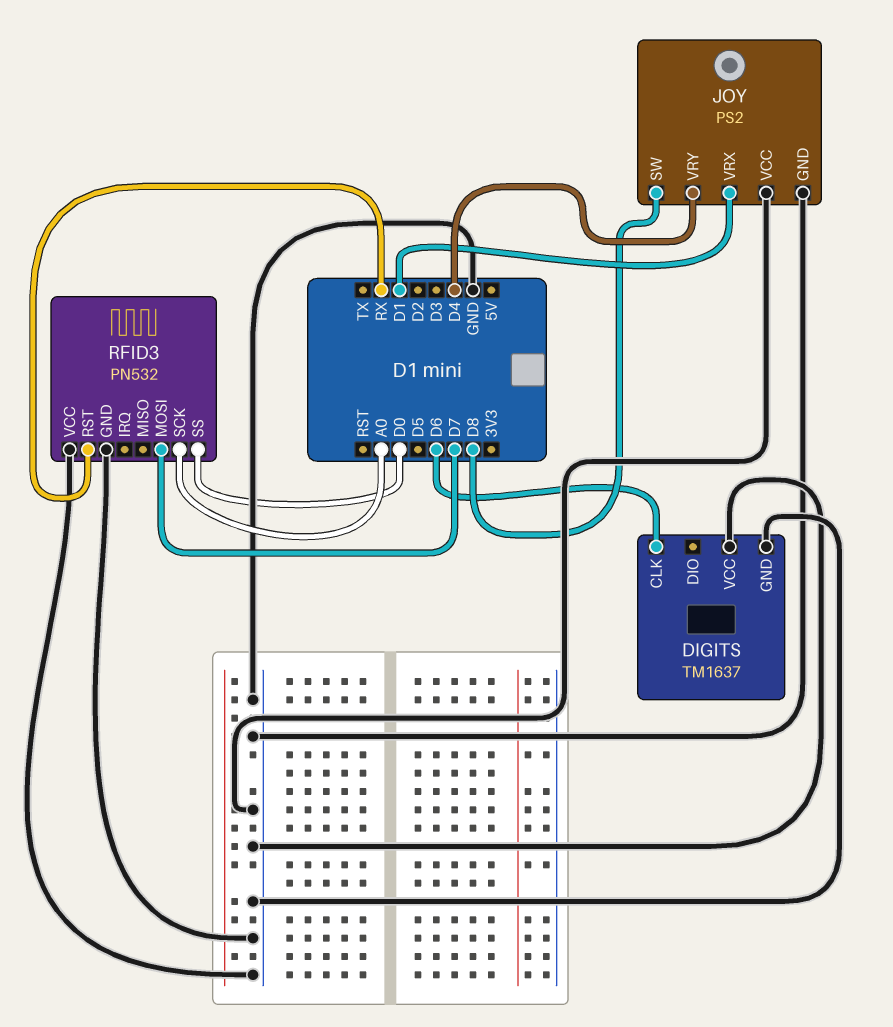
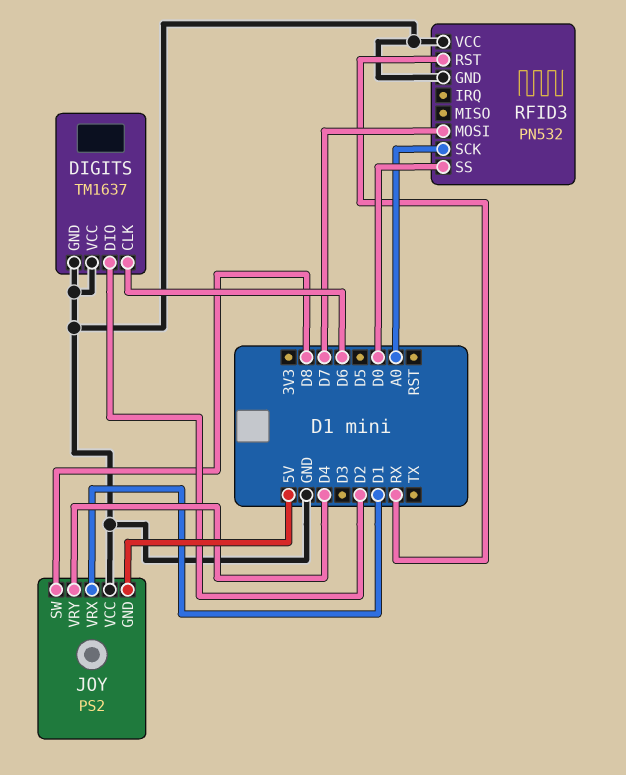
DIGITS pin DIO: none -> D2
JOY pin GND: GND -> 5V

